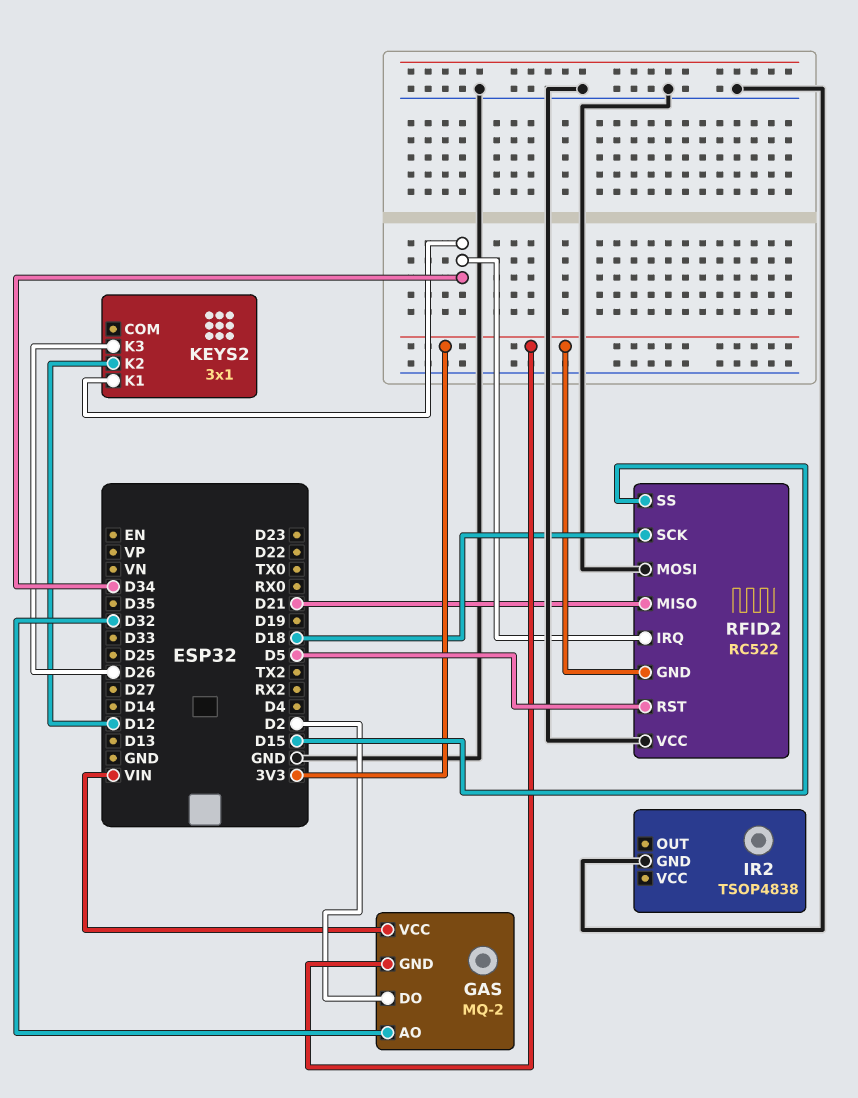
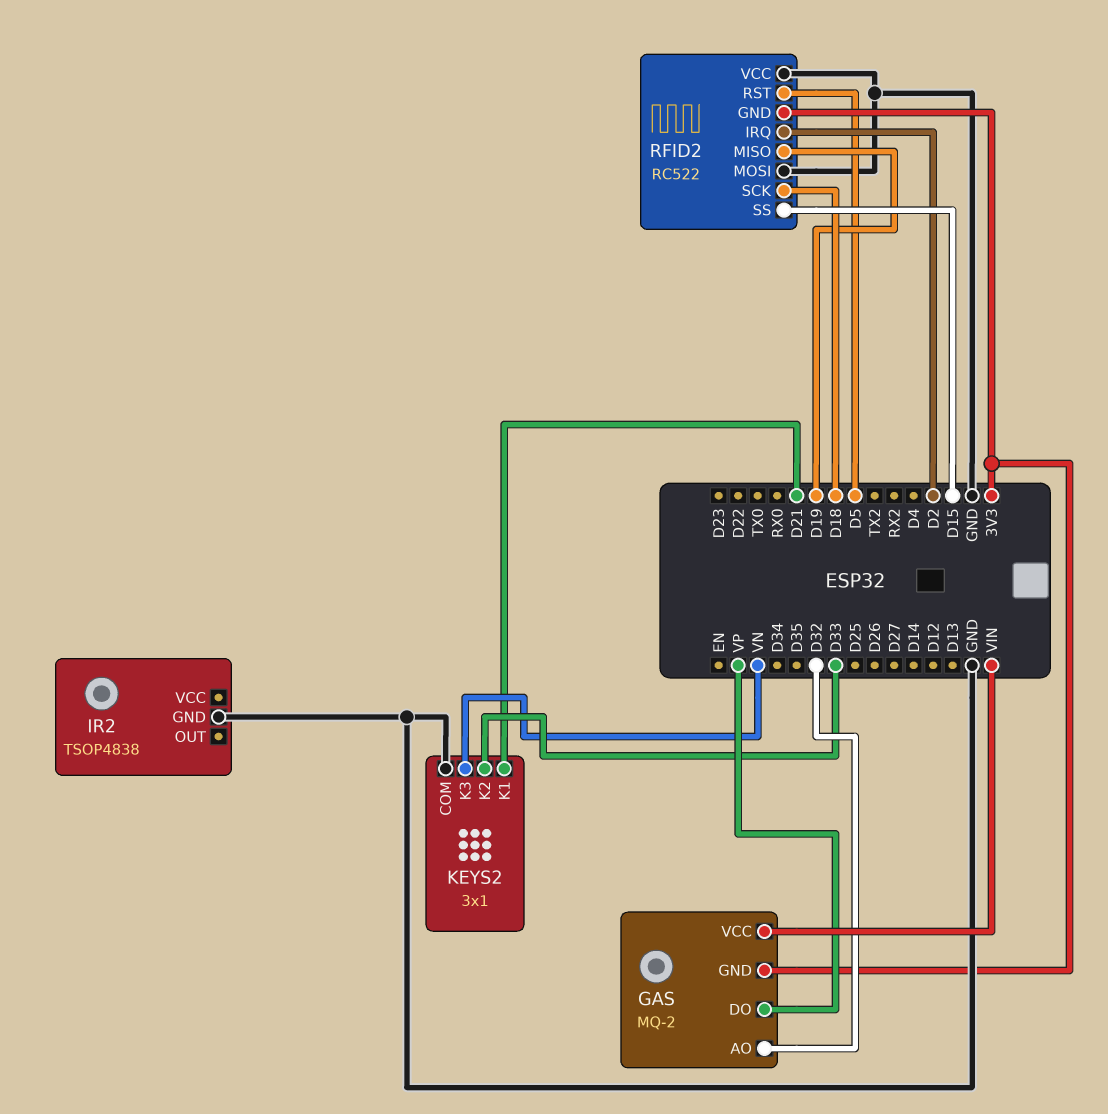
GAS pin DO: D2 -> VP
KEYS2 pin COM: none -> GND
KEYS2 pin K1: D34 -> D21
KEYS2 pin K2: D12 -> D33
KEYS2 pin K3: D26 -> VN
RFID2 pin IRQ: D34 -> D2
RFID2 pin MISO: D21 -> D19

